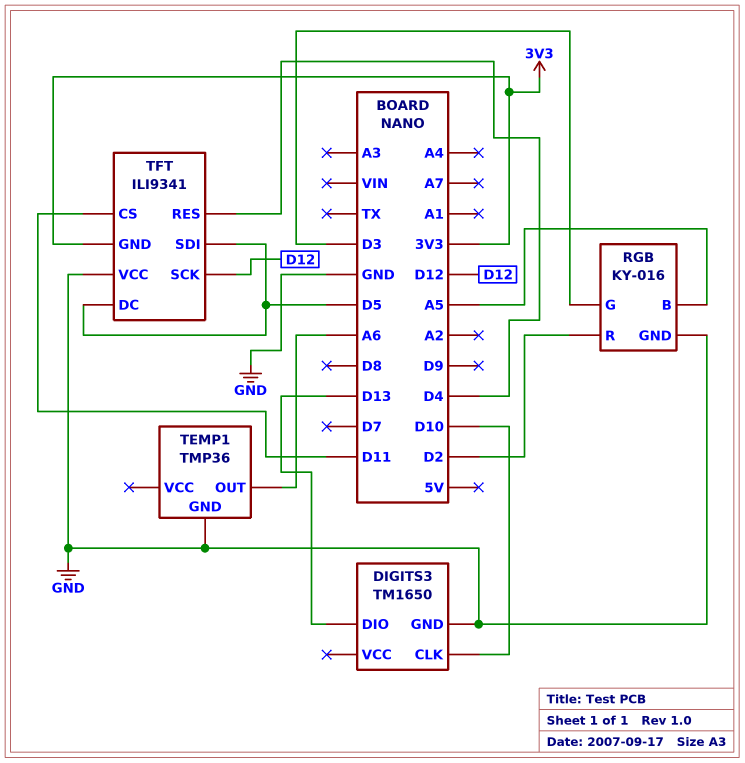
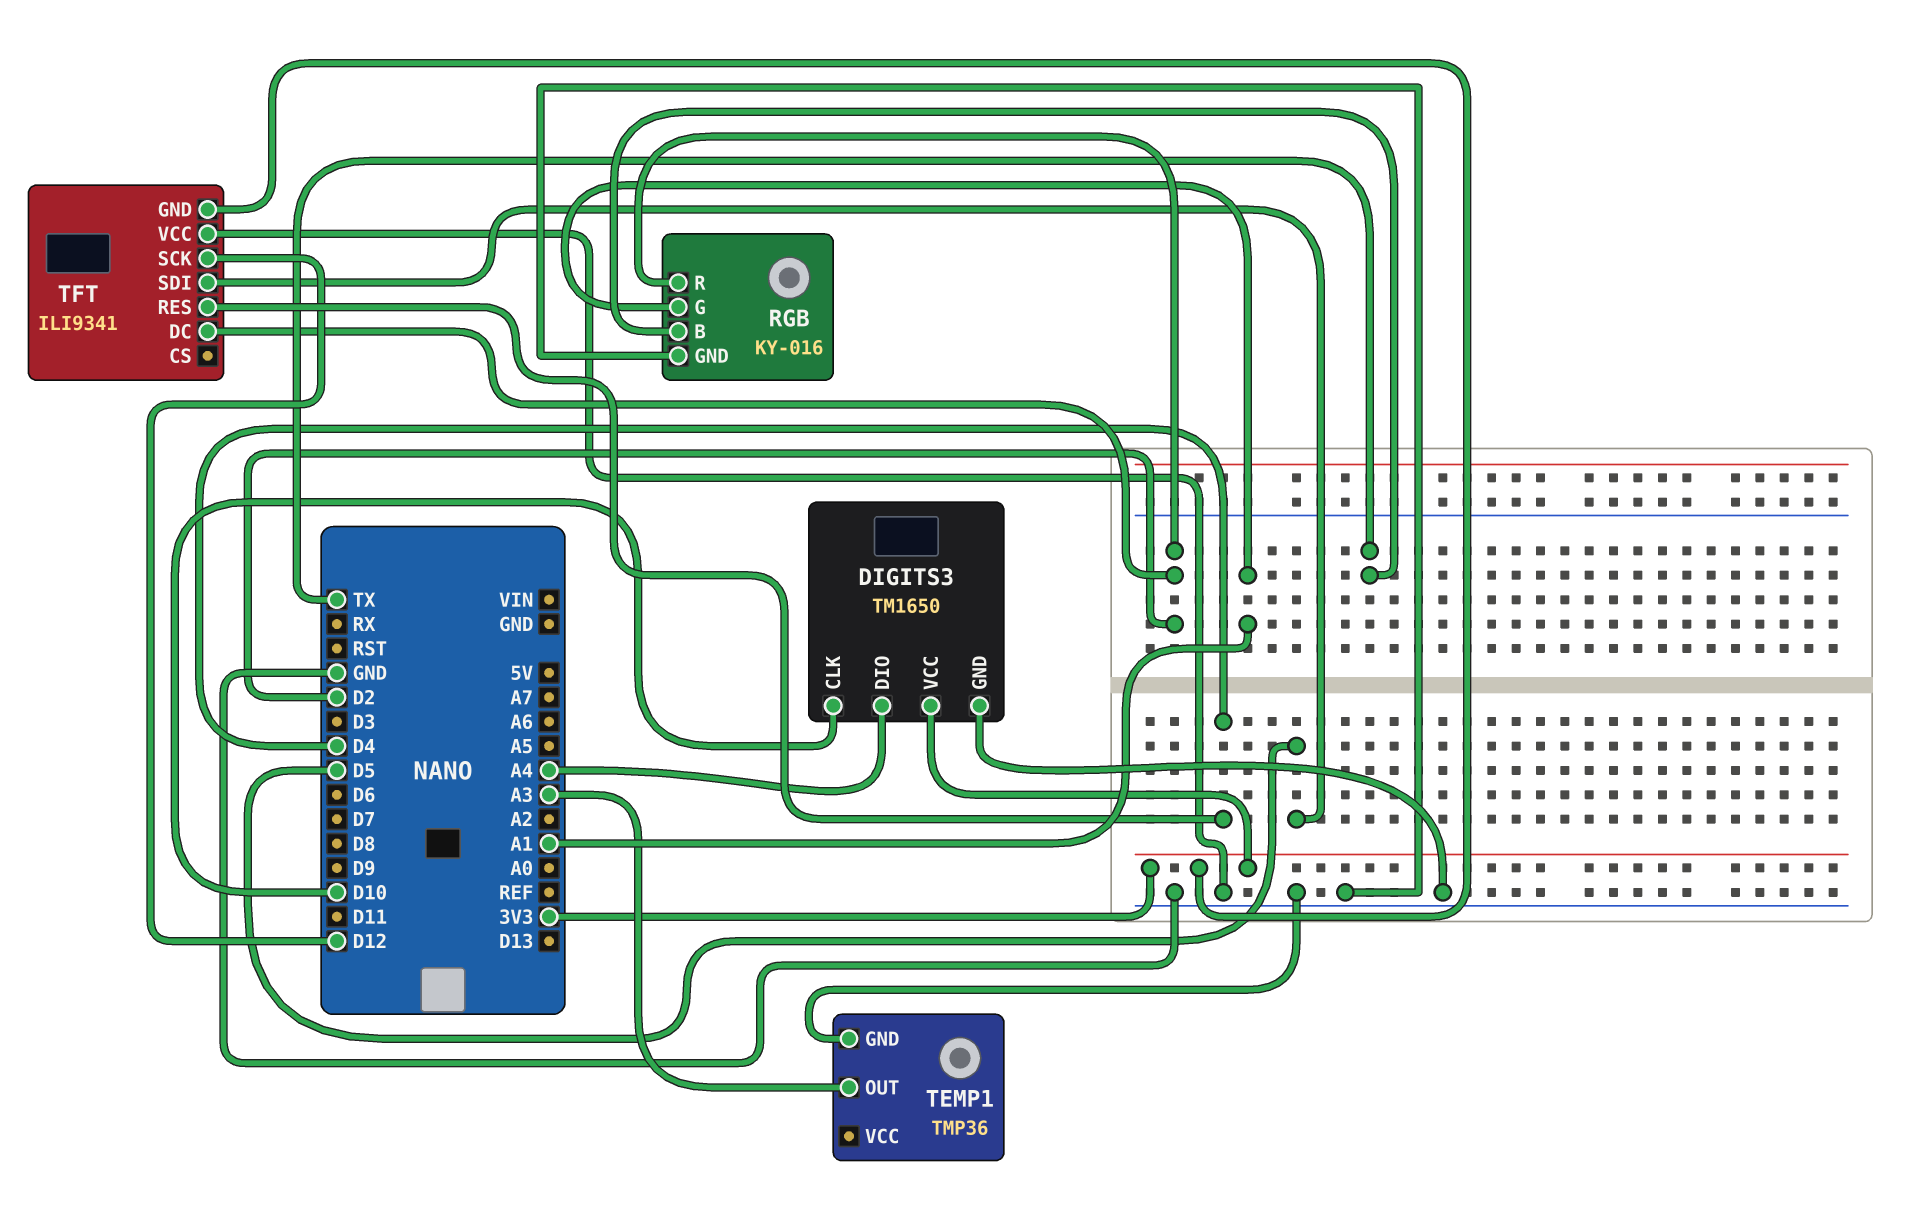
DIGITS3 pin DIO: D13 -> A4
DIGITS3 pin VCC: none -> 3V3
RGB pin B: A5 -> TX
RGB pin G: D3 -> A1
TEMP1 pin OUT: A6 -> A3
TFT pin CS: D11 -> none
TFT pin DC: D5 -> D2

